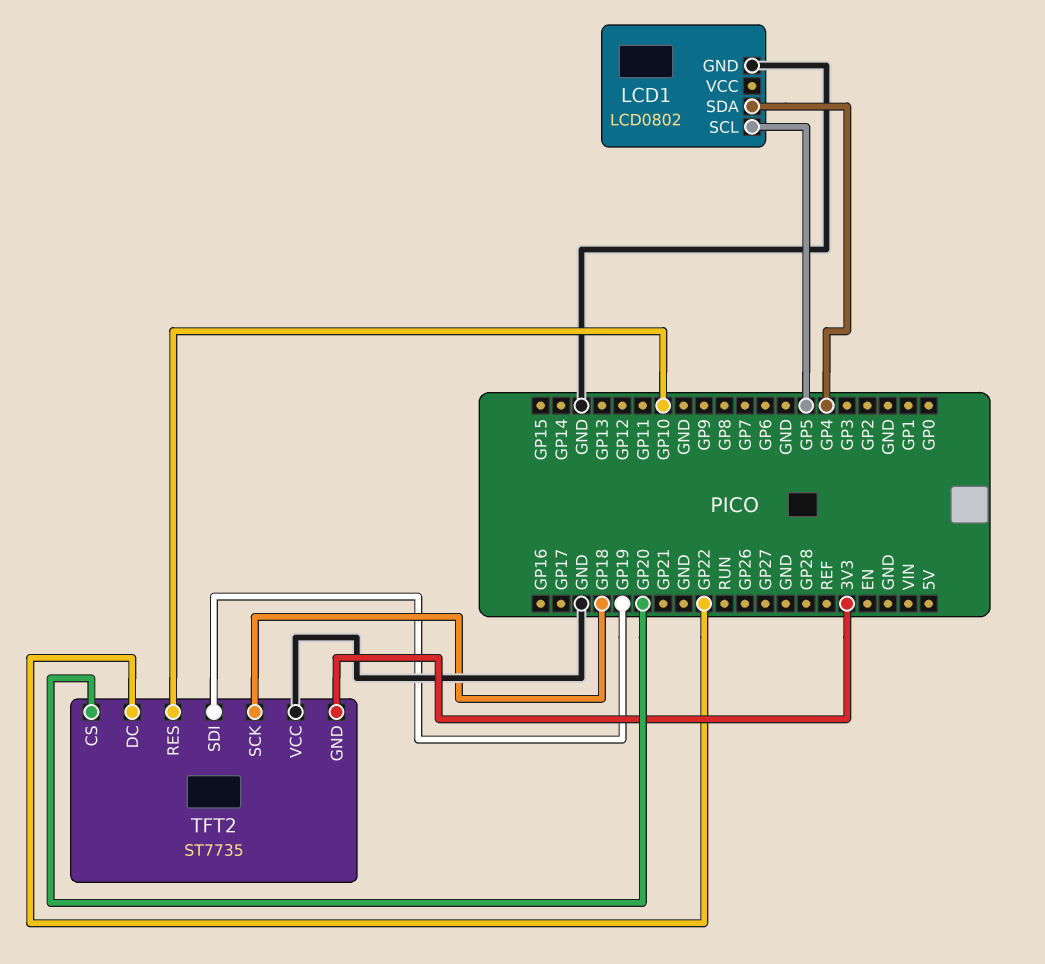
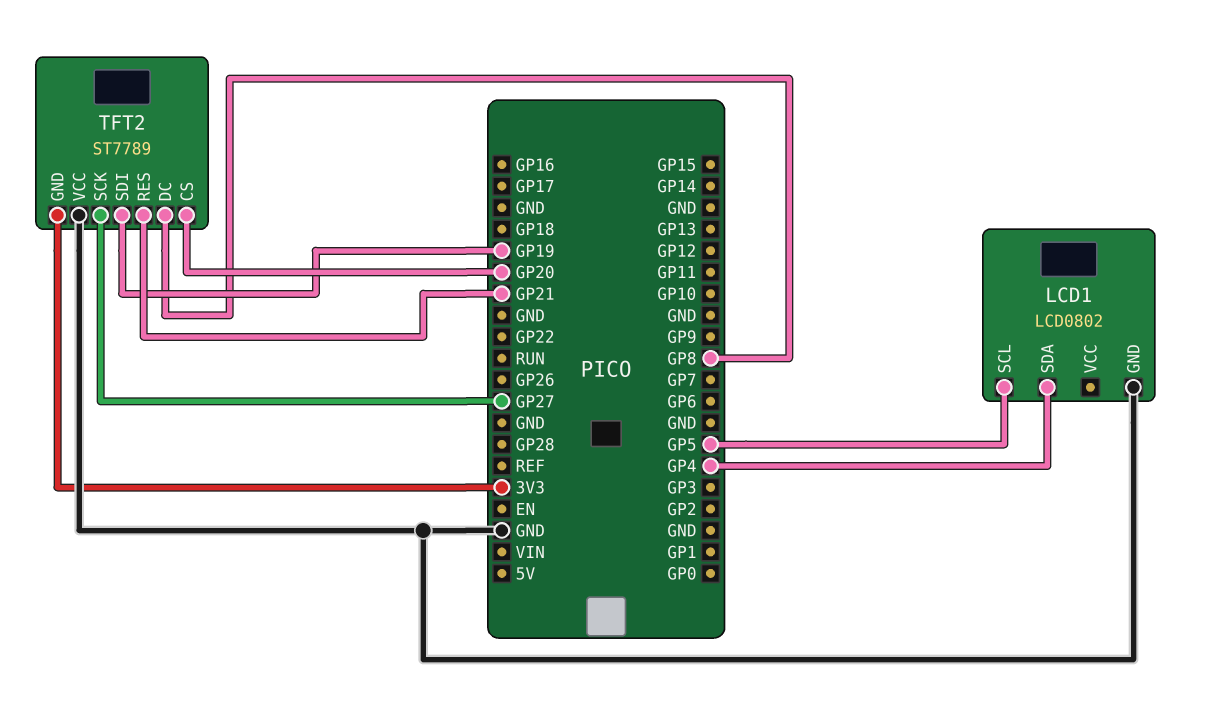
TFT2: ST7735 -> ST7789
TFT2 pin DC: GP22 -> GP8
TFT2 pin RES: GP10 -> GP21
TFT2 pin SCK: GP18 -> GP27

